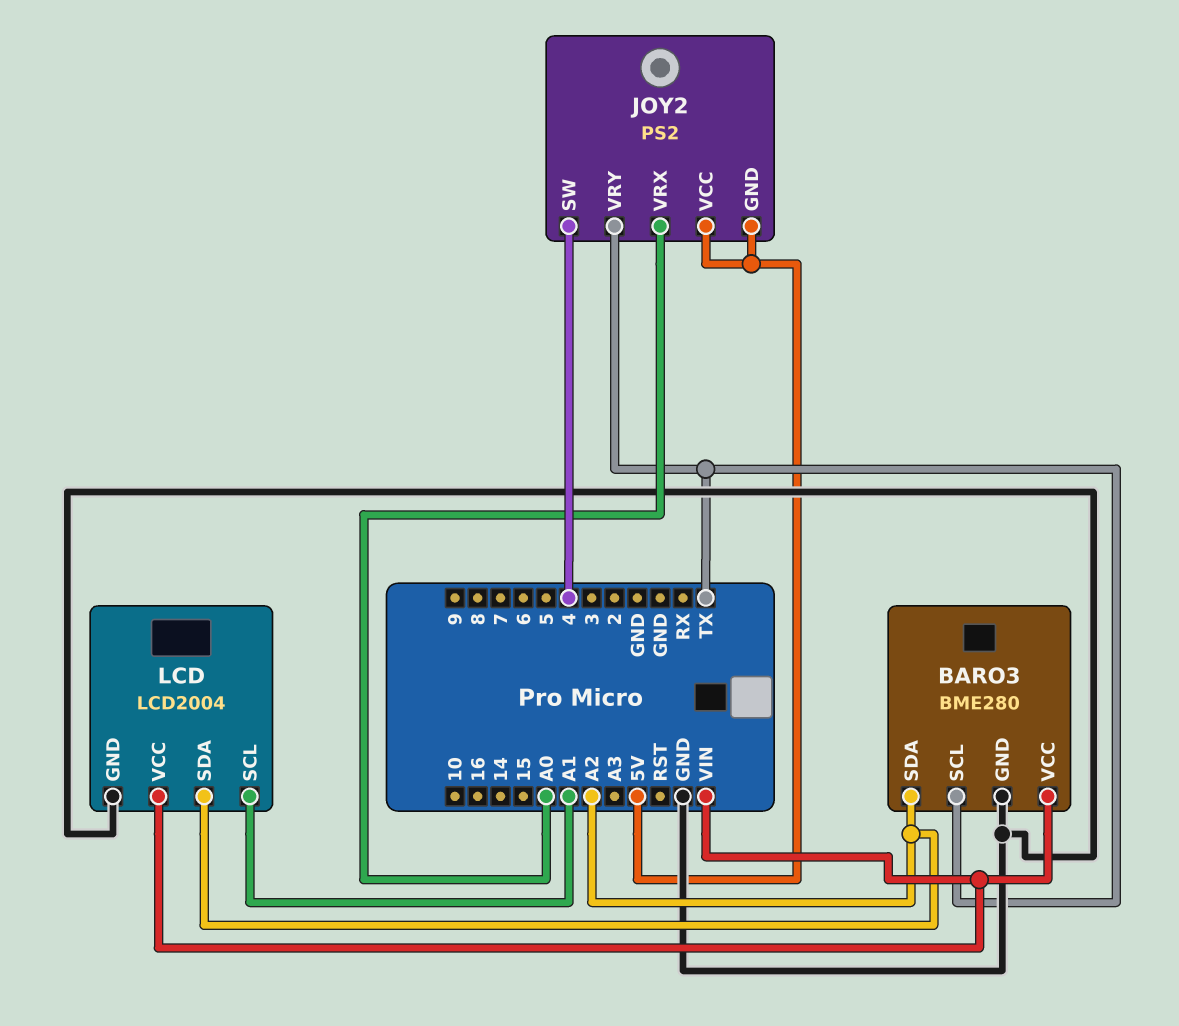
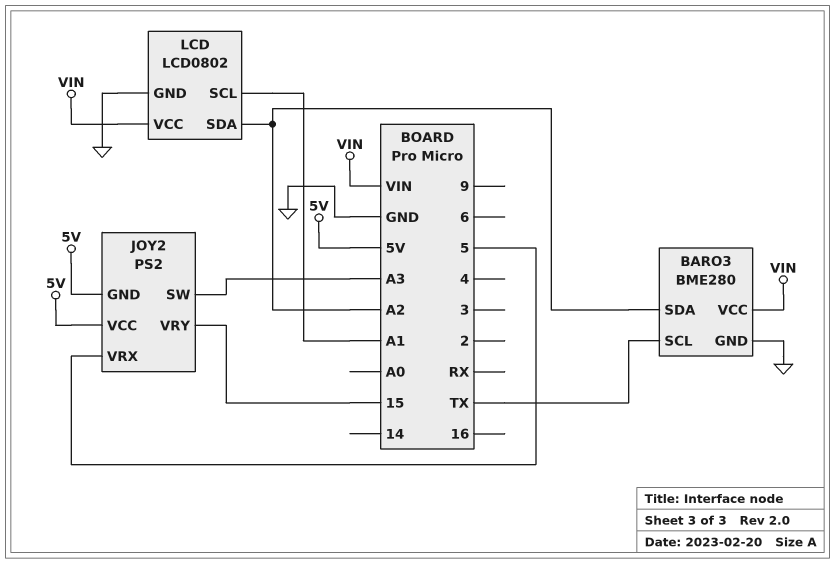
JOY2 pin SW: 4 -> A3
JOY2 pin VRX: A0 -> 5
JOY2 pin VRY: TX -> 15
LCD: LCD2004 -> LCD0802

